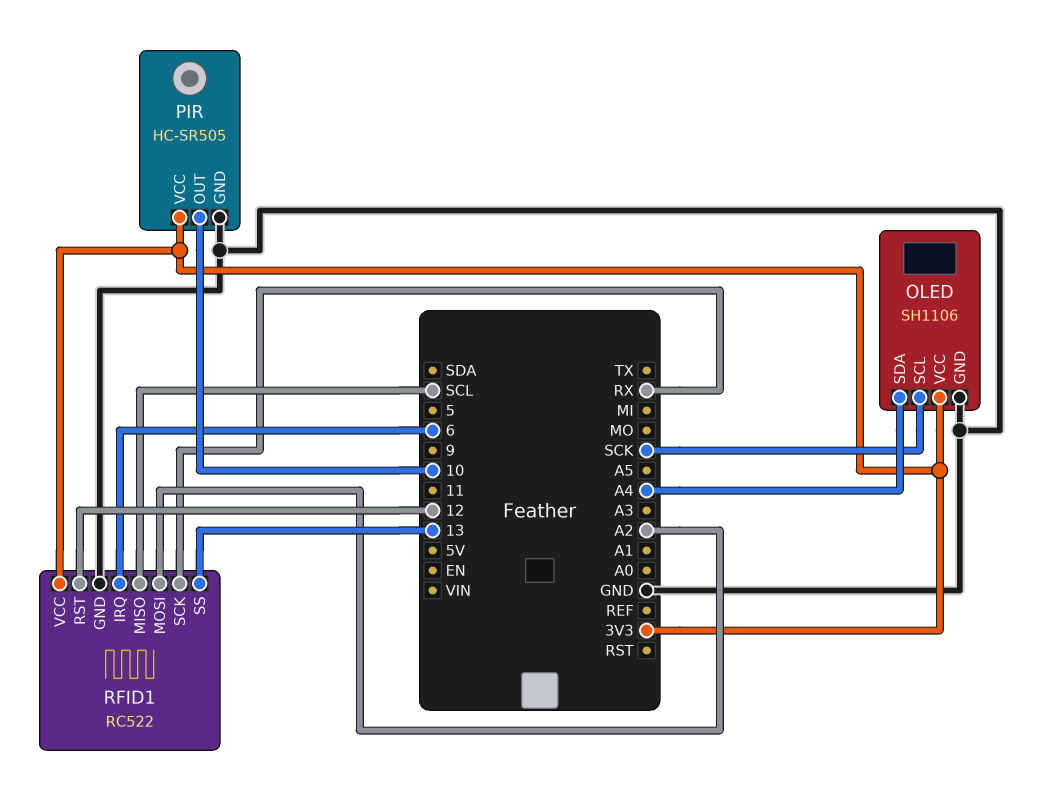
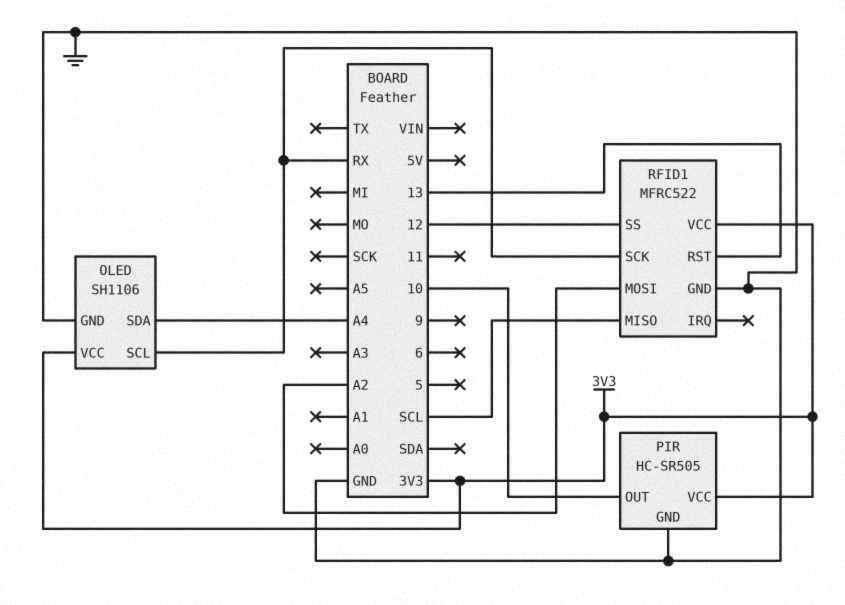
OLED pin SCL: SCK -> RX
RFID1: RC522 -> MFRC522
RFID1 pin IRQ: 6 -> none
RFID1 pin RST: 12 -> 13
RFID1 pin SS: 13 -> 12

